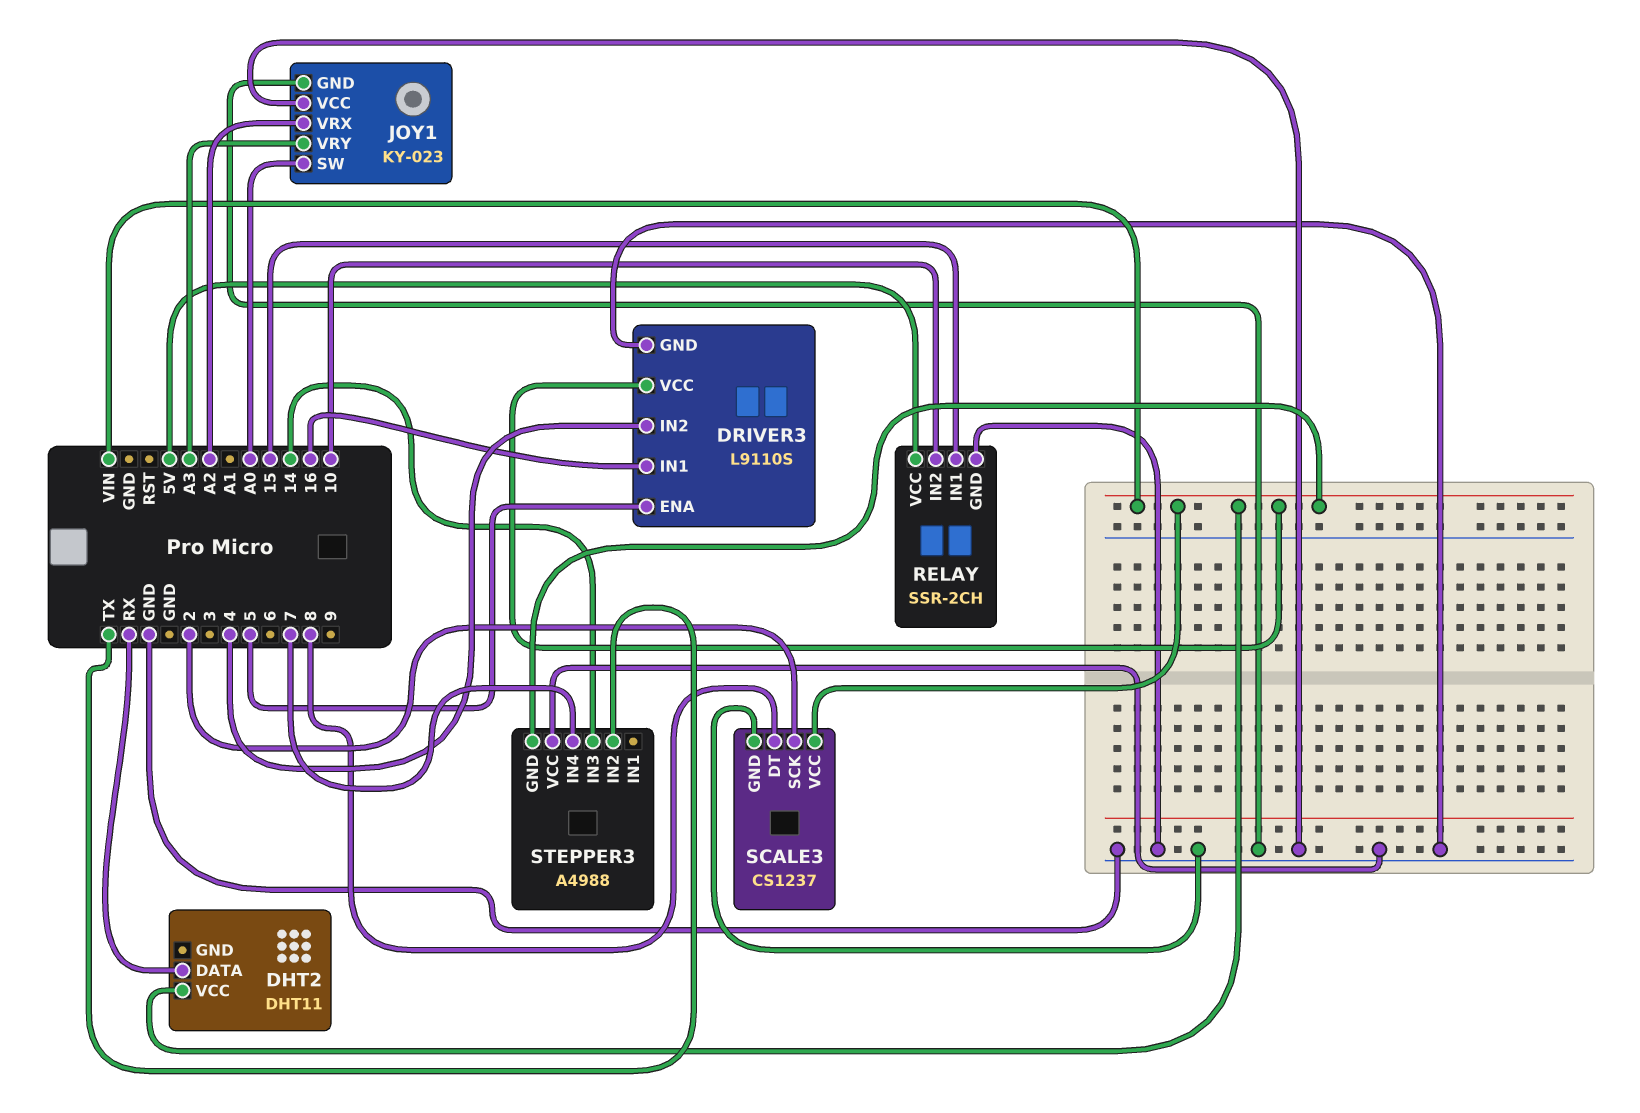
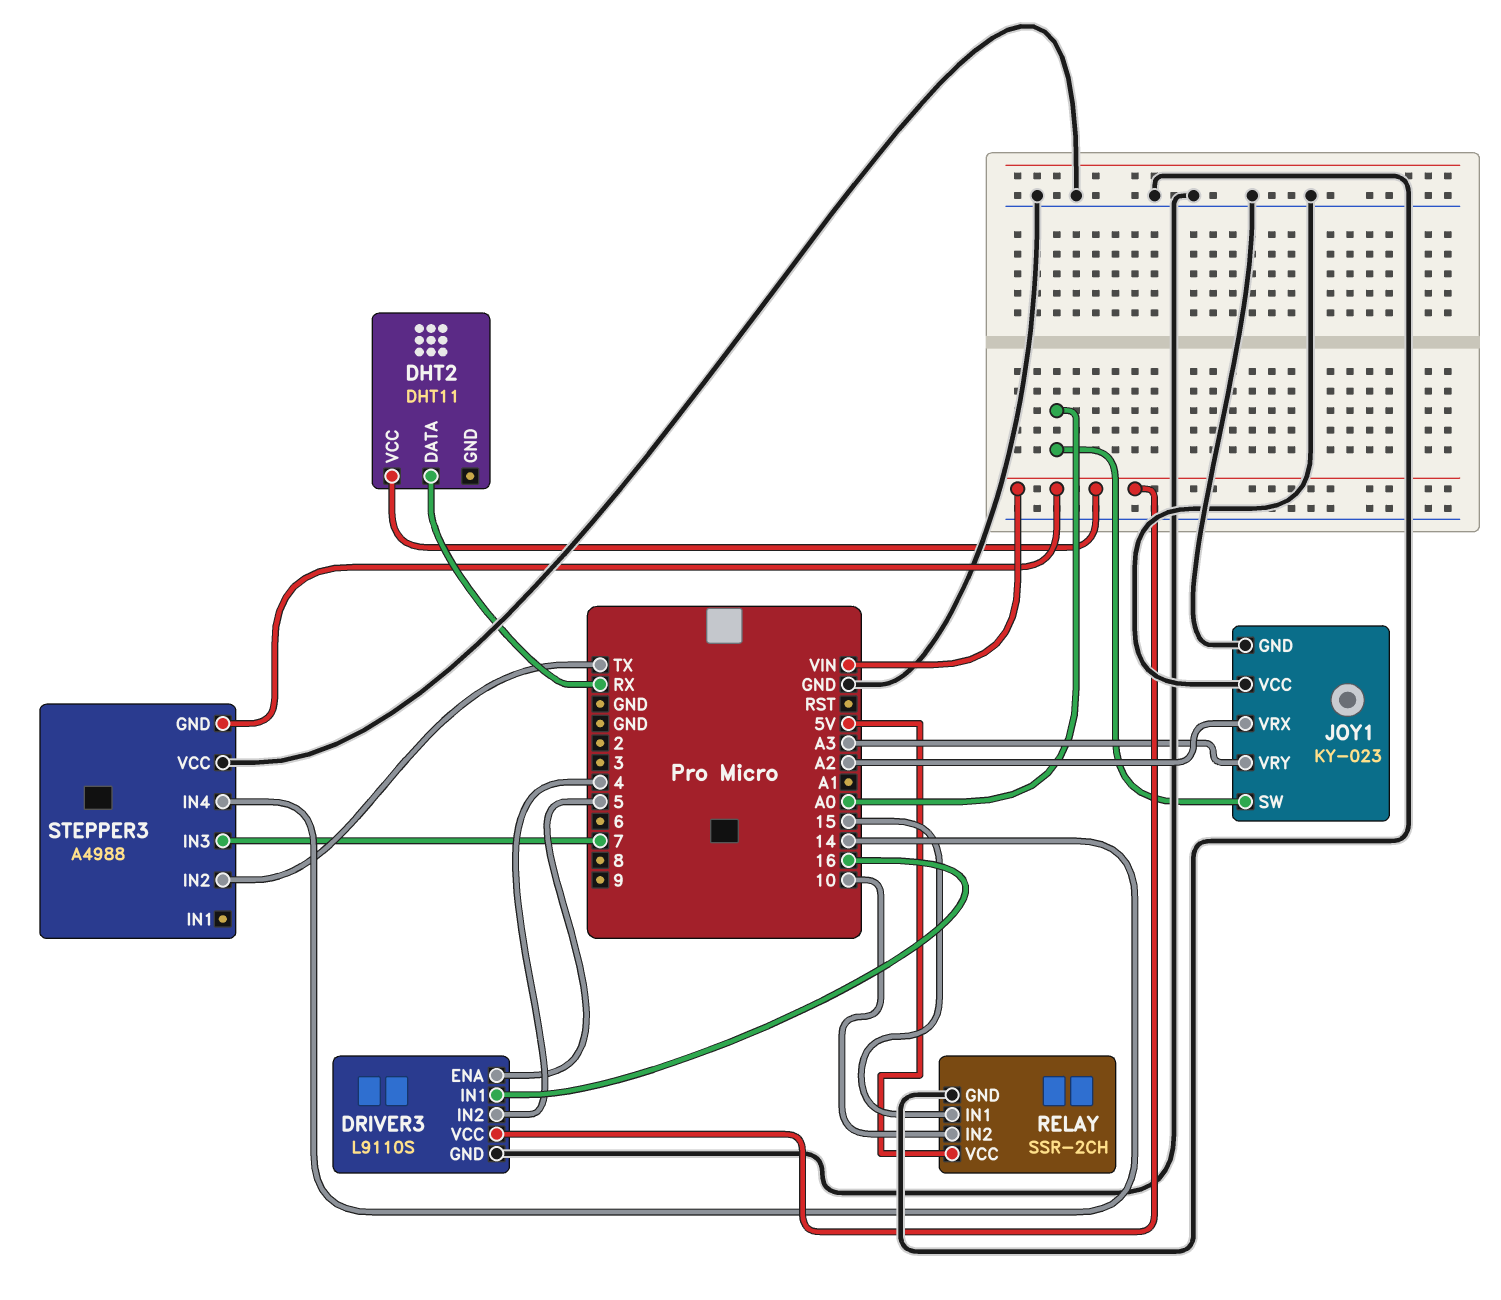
SCALE3: CS1237 -> none
SCALE3 pin DT: 8 -> none
SCALE3 pin GND: GND -> none
SCALE3 pin SCK: 2 -> none
SCALE3 pin VCC: VIN -> none
STEPPER3 pin IN3: 14 -> 7
STEPPER3 pin IN4: 7 -> 14

